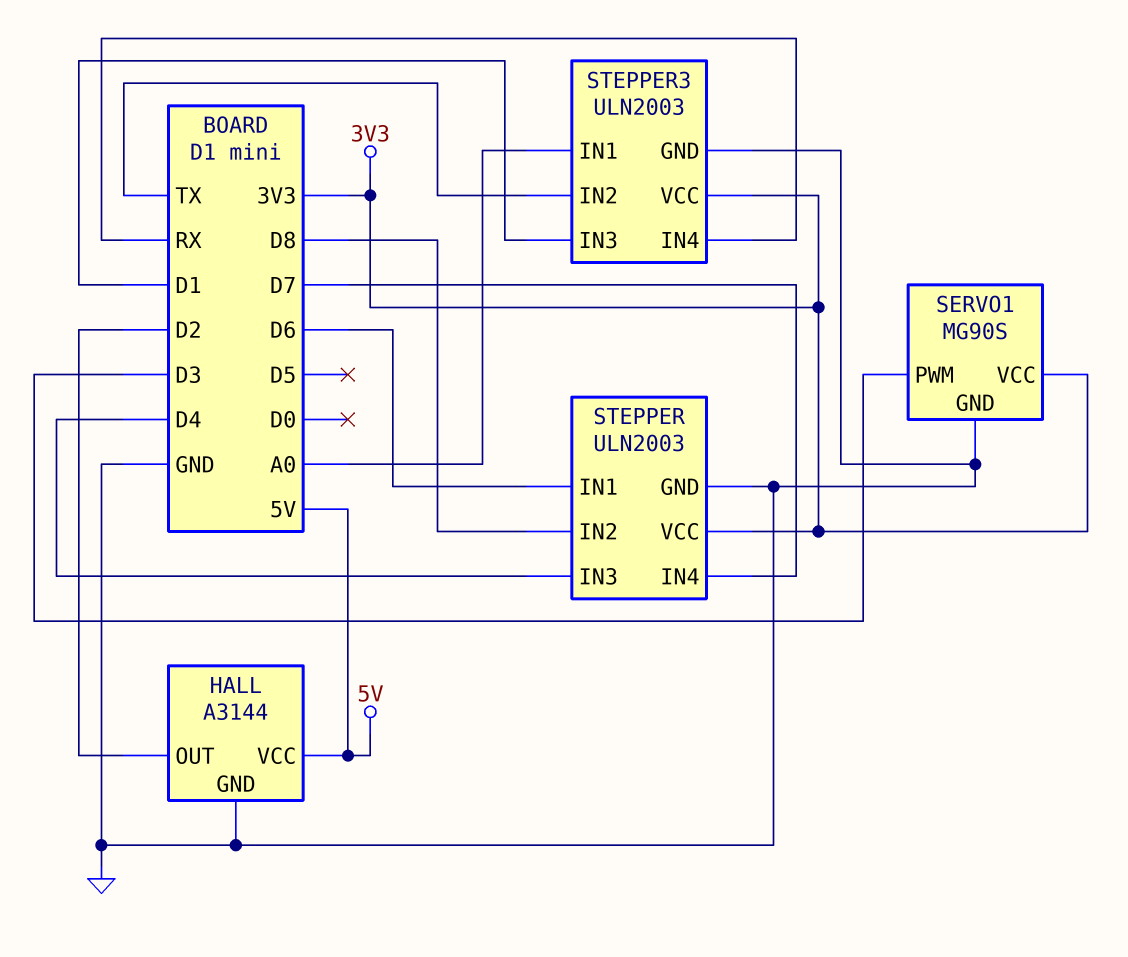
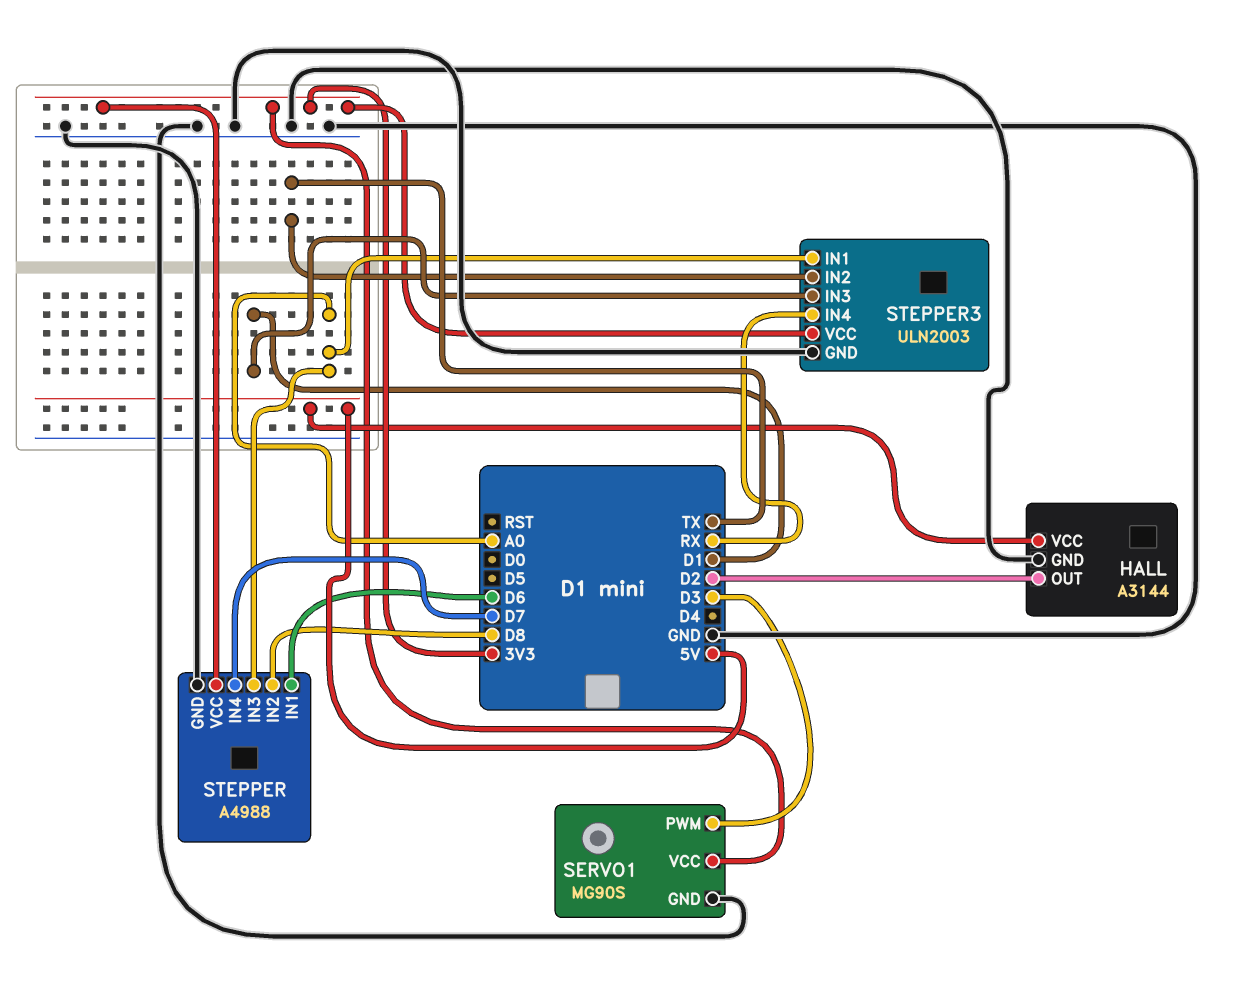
STEPPER: ULN2003 -> A4988
STEPPER pin IN3: D4 -> A0

